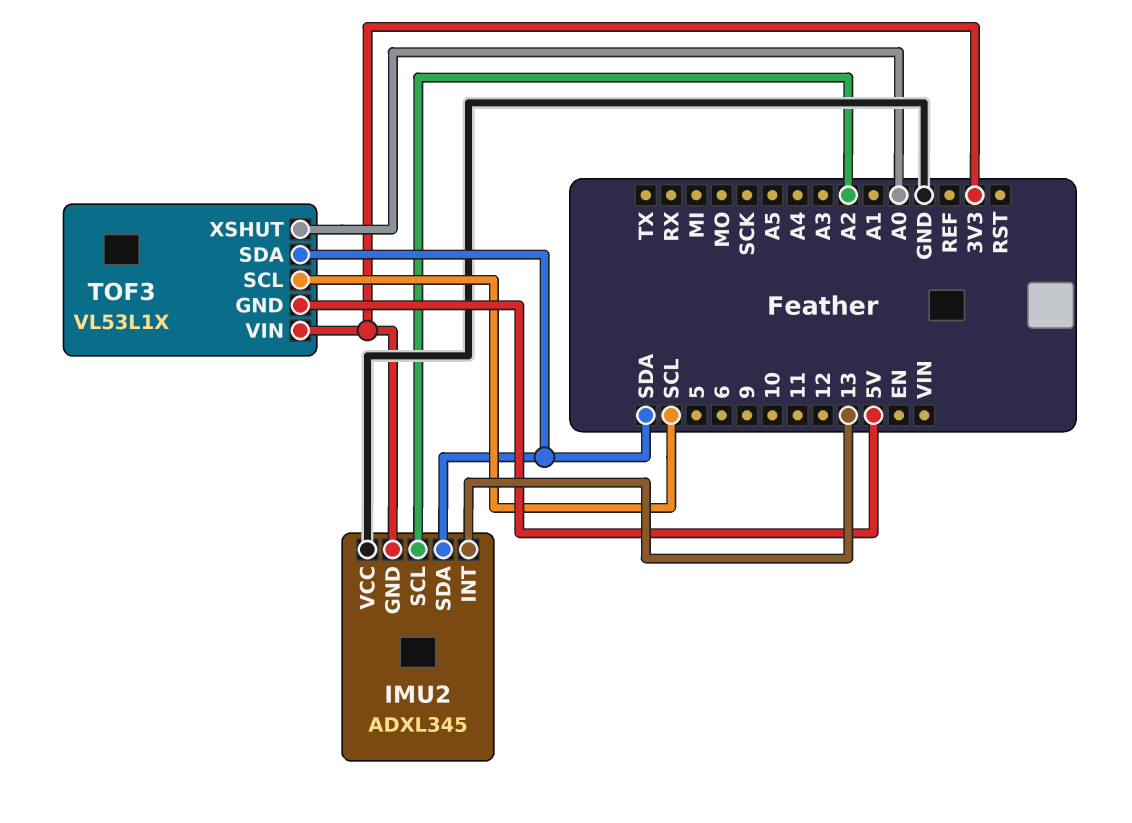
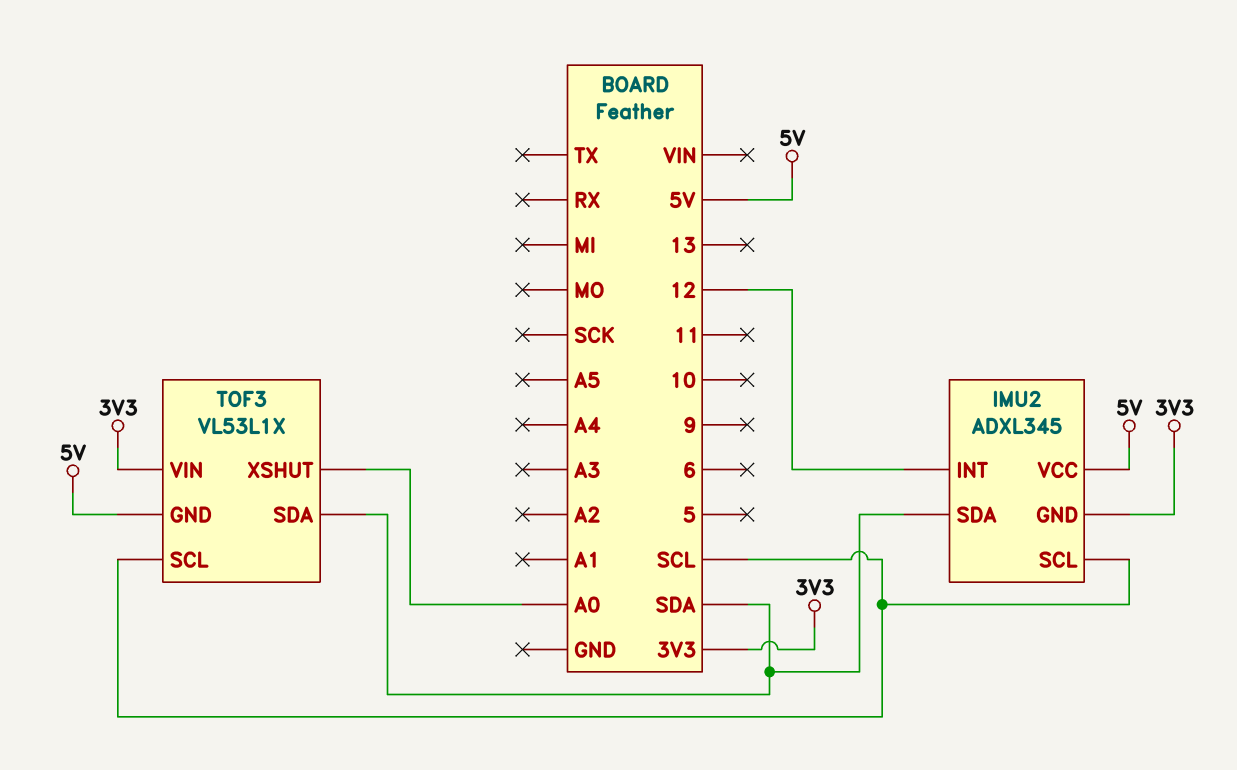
IMU2 pin INT: 13 -> 12
IMU2 pin SCL: A2 -> SCL
IMU2 pin VCC: GND -> 5V

